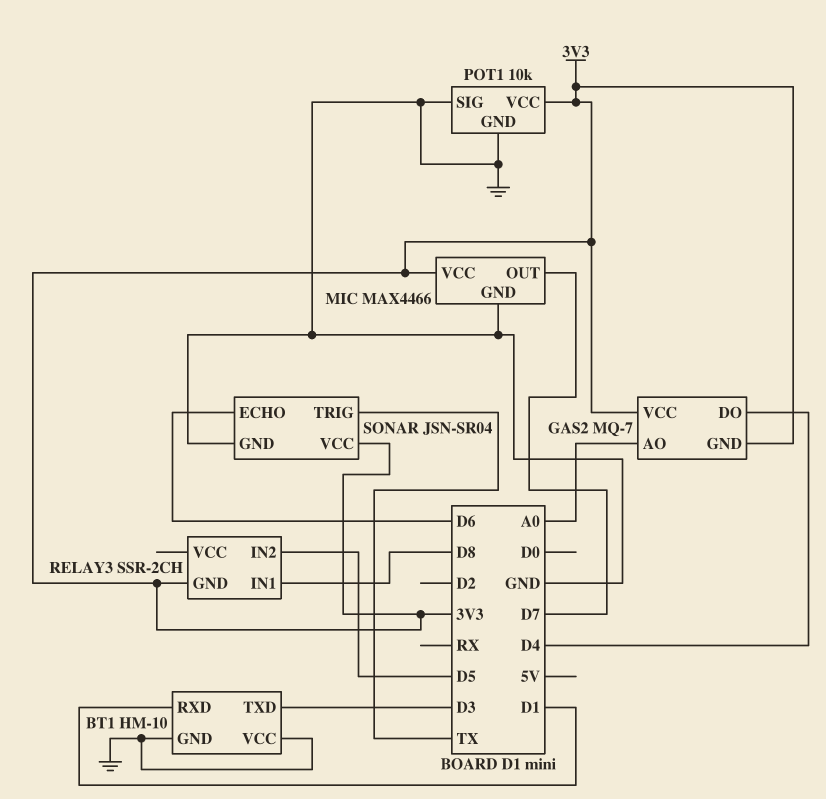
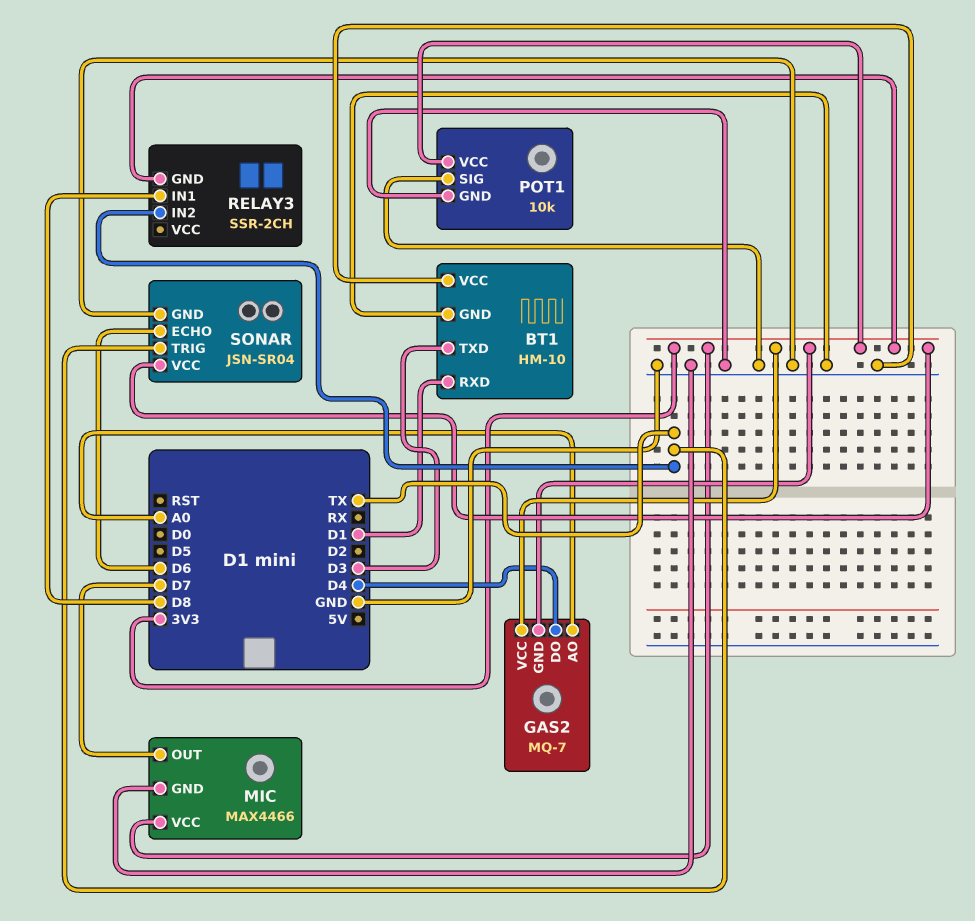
RELAY3 pin IN2: D5 -> TX

